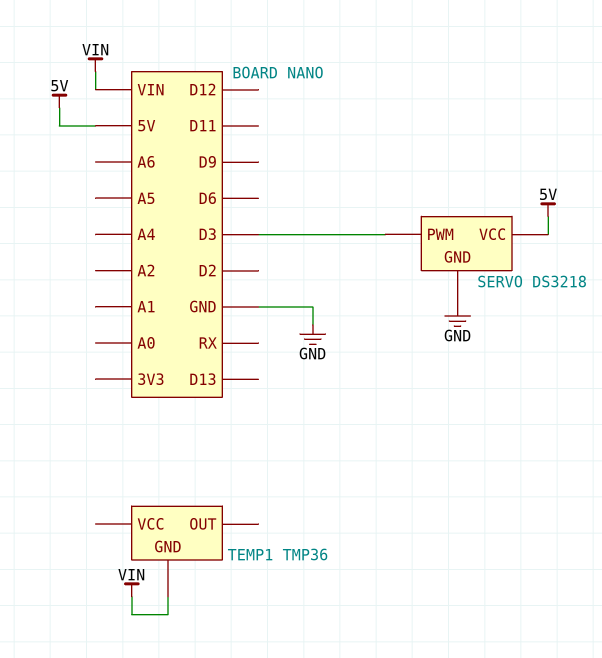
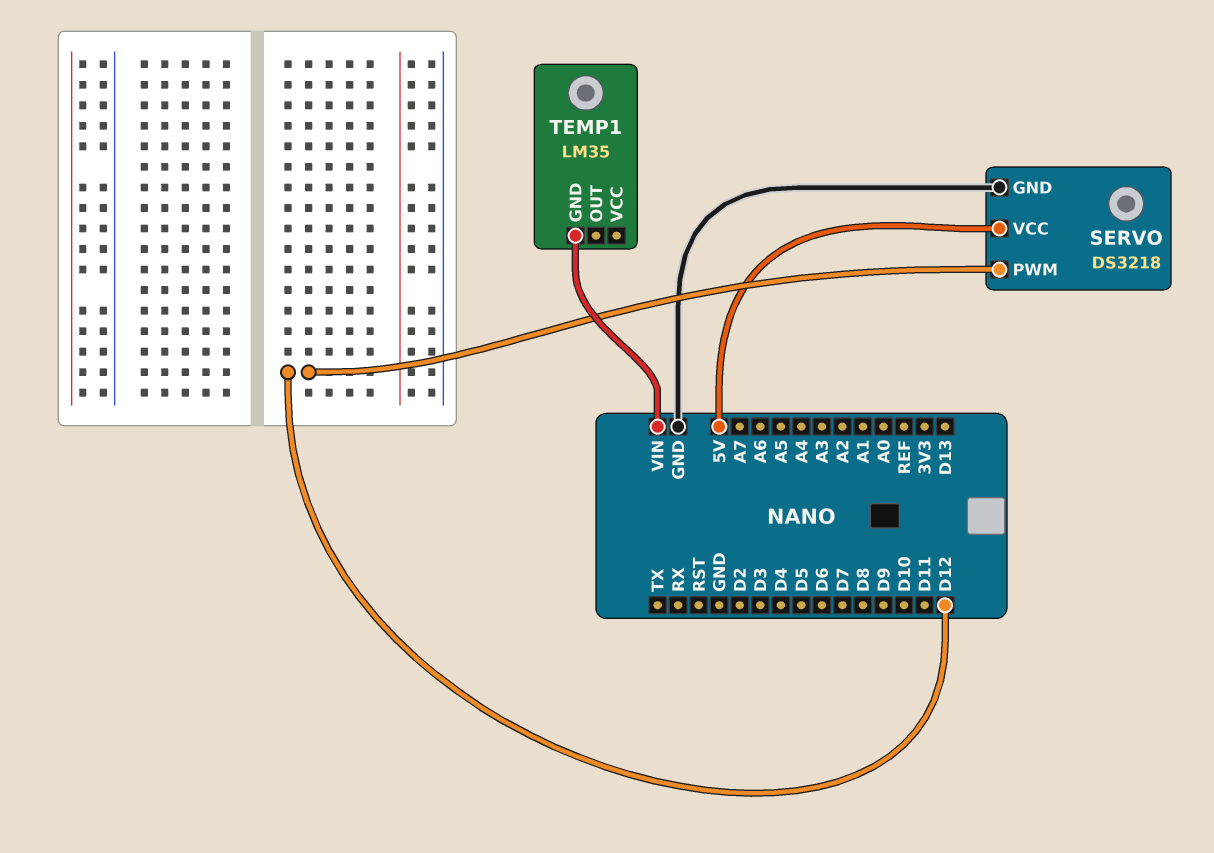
SERVO pin PWM: D3 -> D12
TEMP1: TMP36 -> LM35

